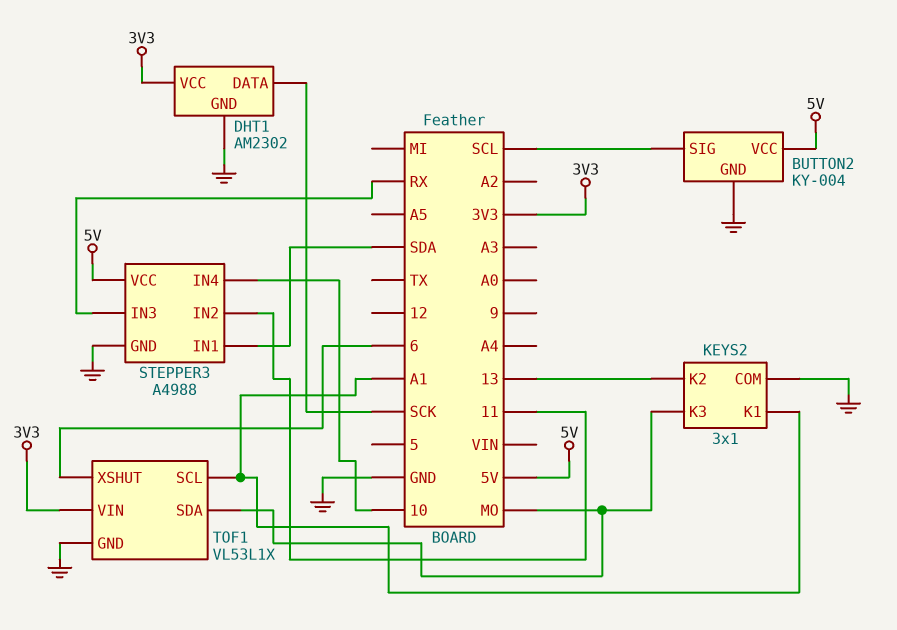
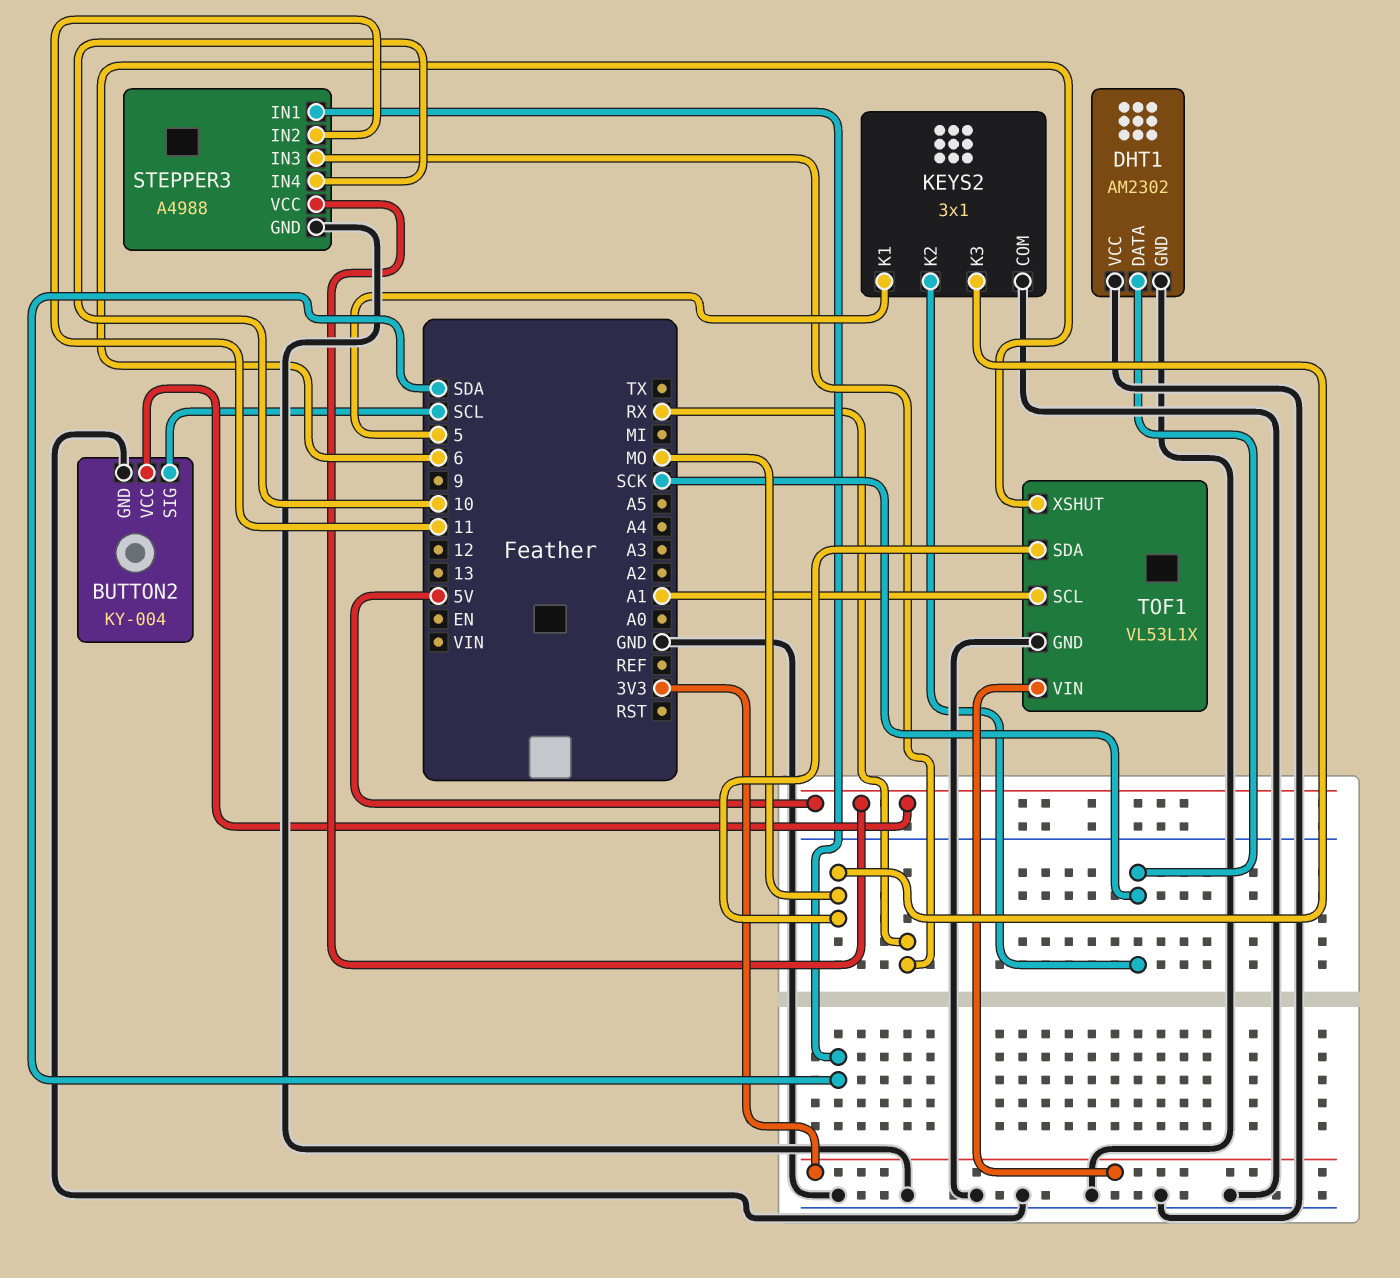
DHT1 pin VCC: 3V3 -> GND
KEYS2 pin K1: A1 -> 5
KEYS2 pin K2: 13 -> SCK

